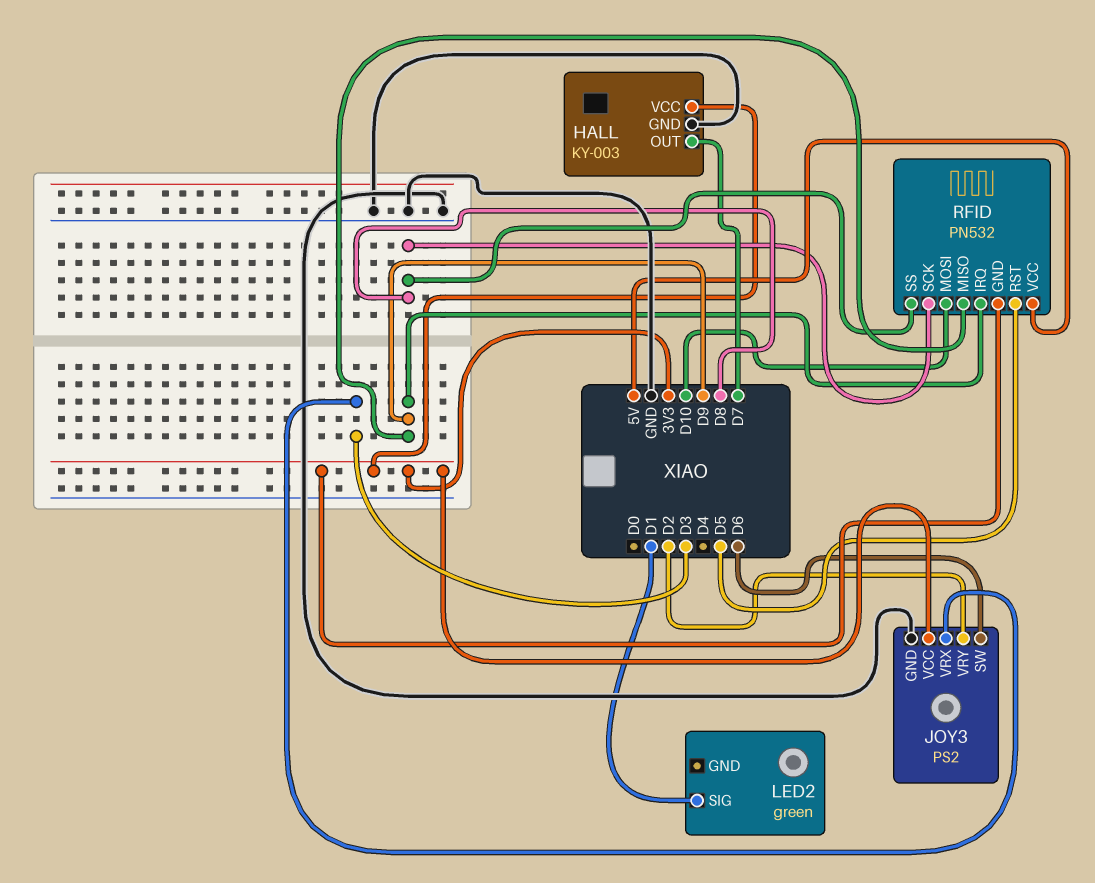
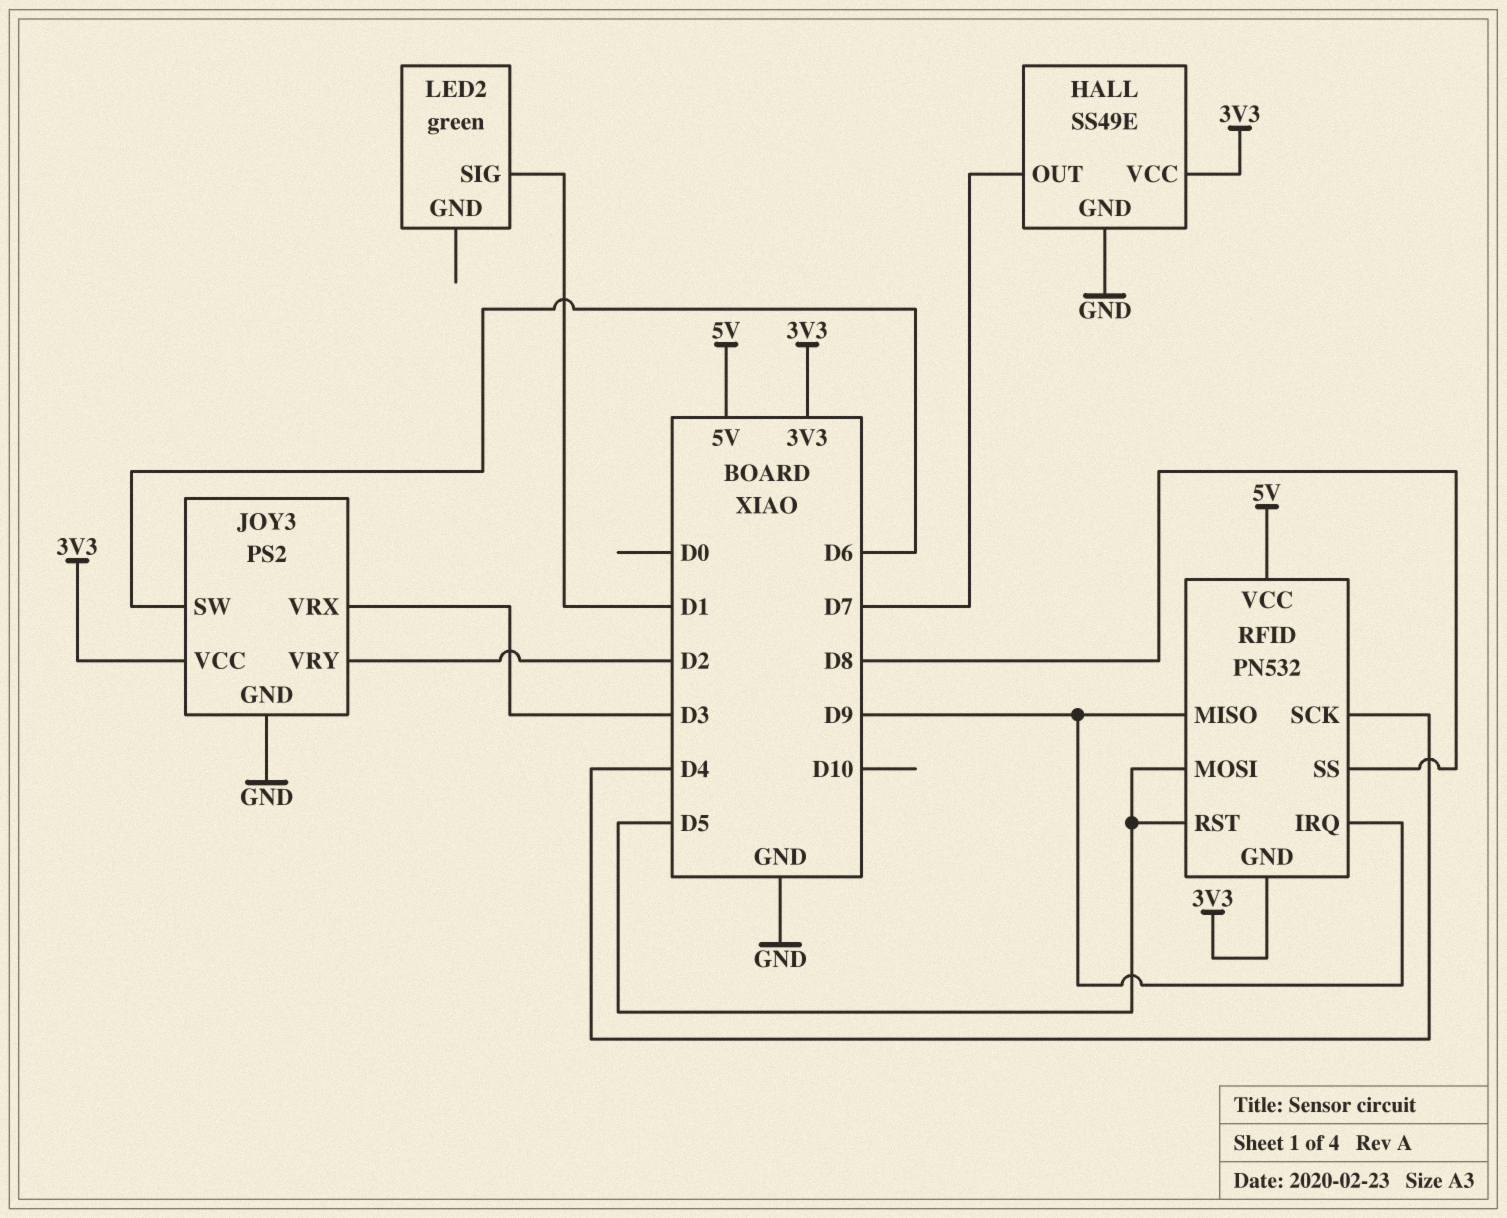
HALL: KY-003 -> SS49E
RFID pin MOSI: D10 -> D5
RFID pin SCK: D8 -> D4

